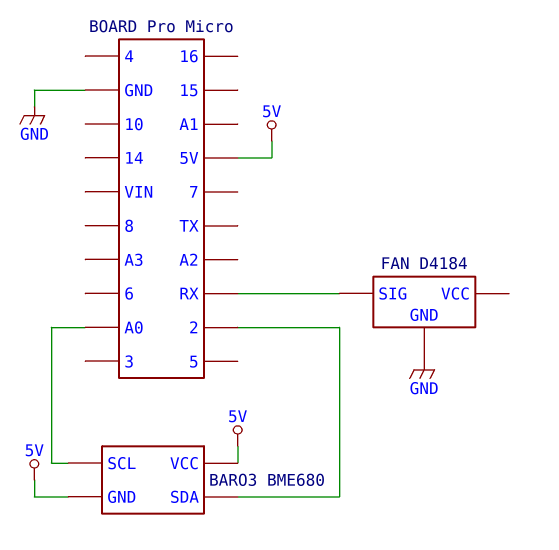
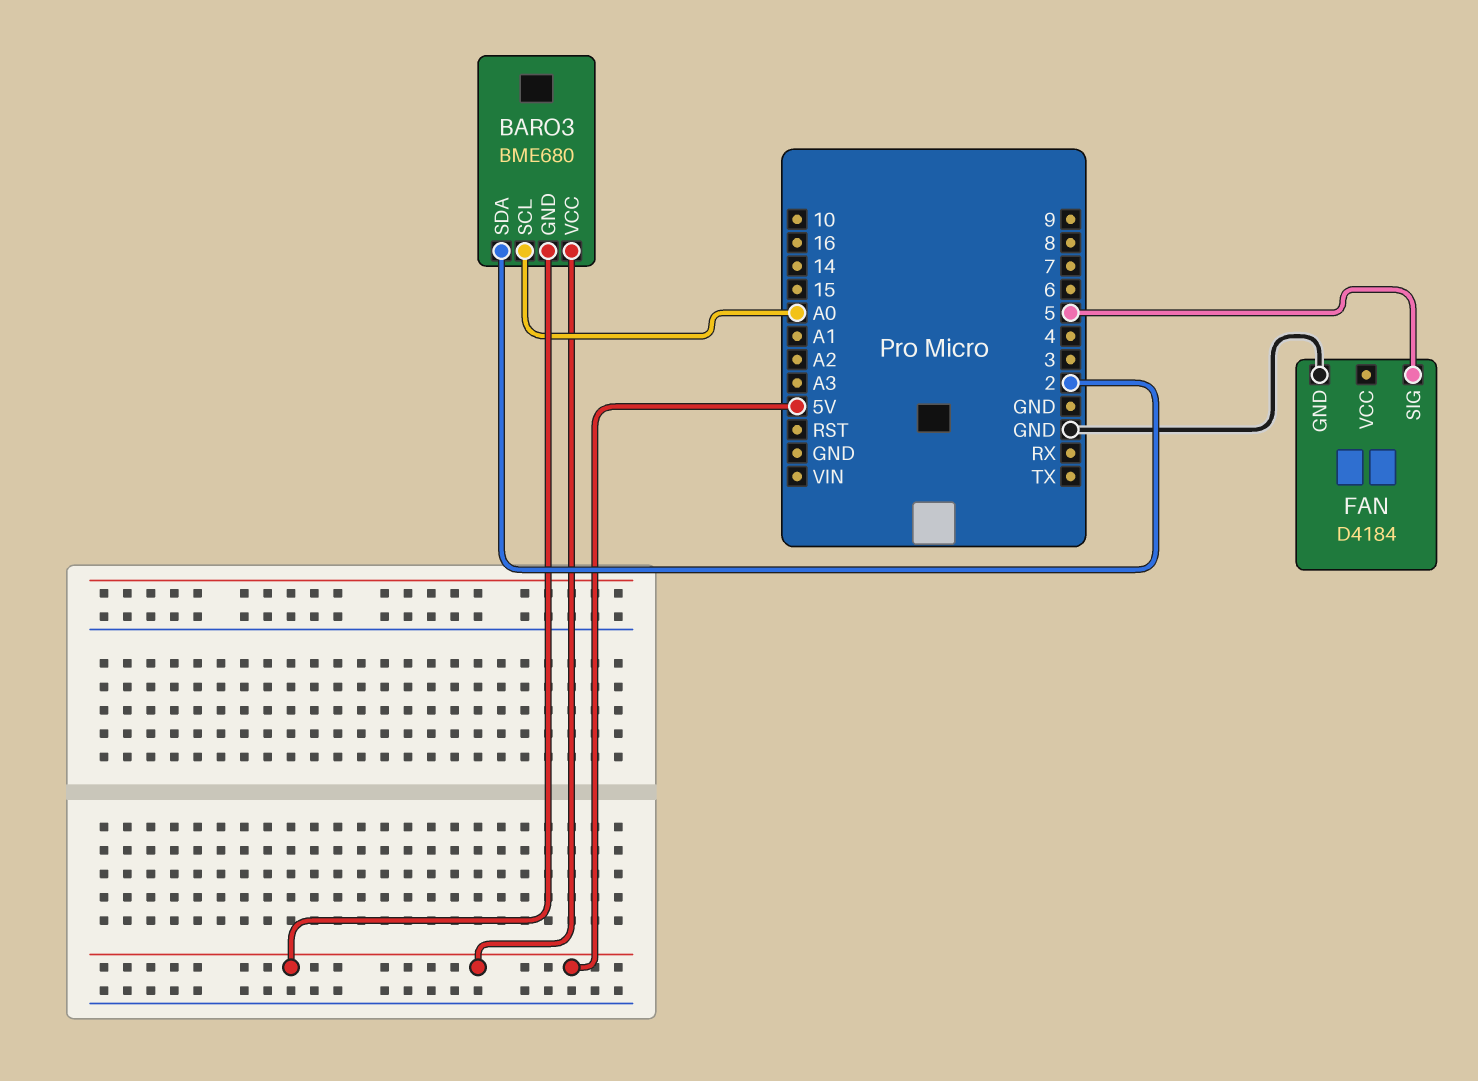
FAN pin SIG: RX -> 5

